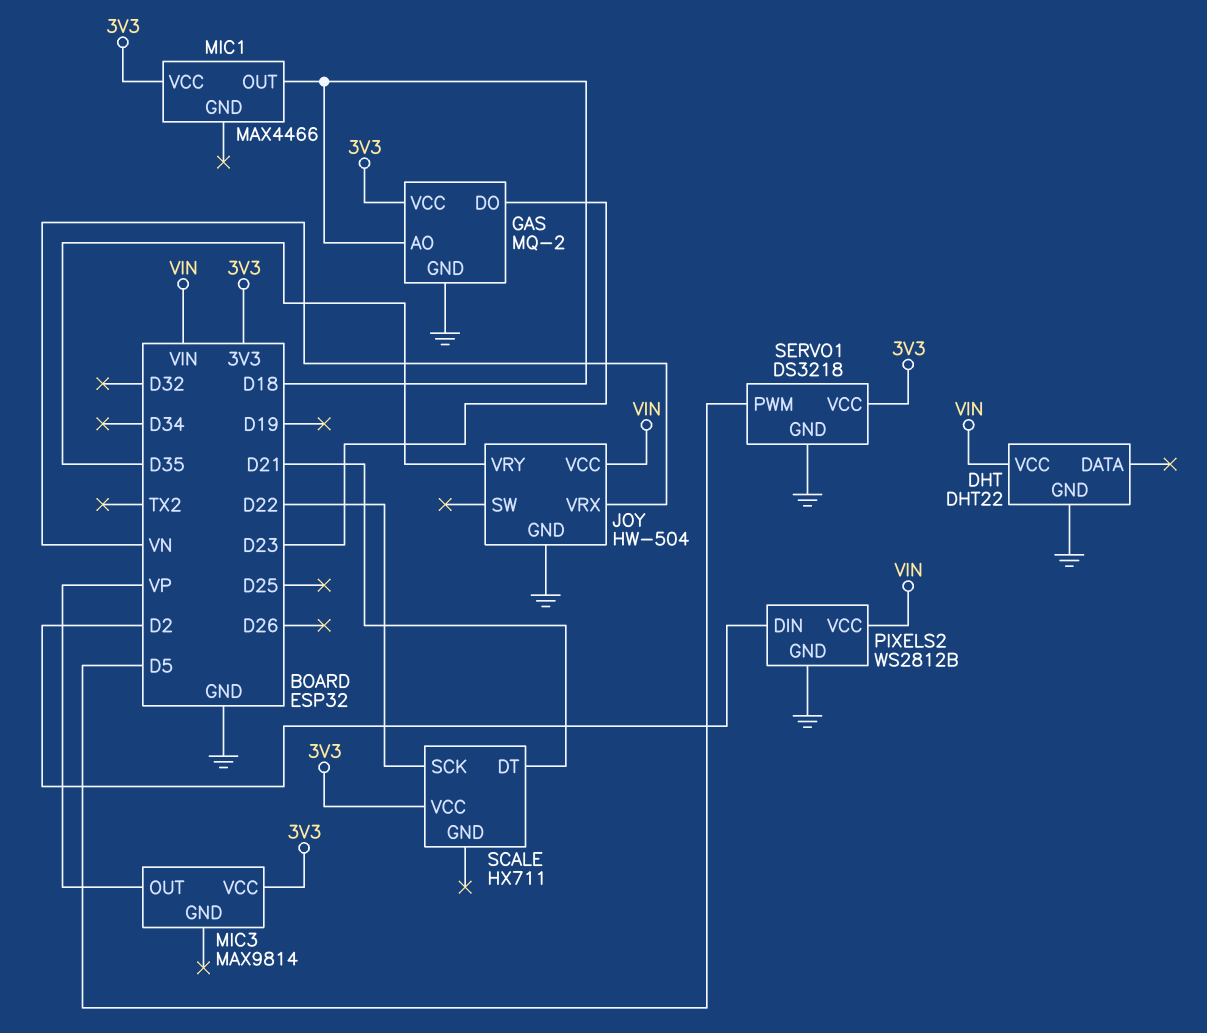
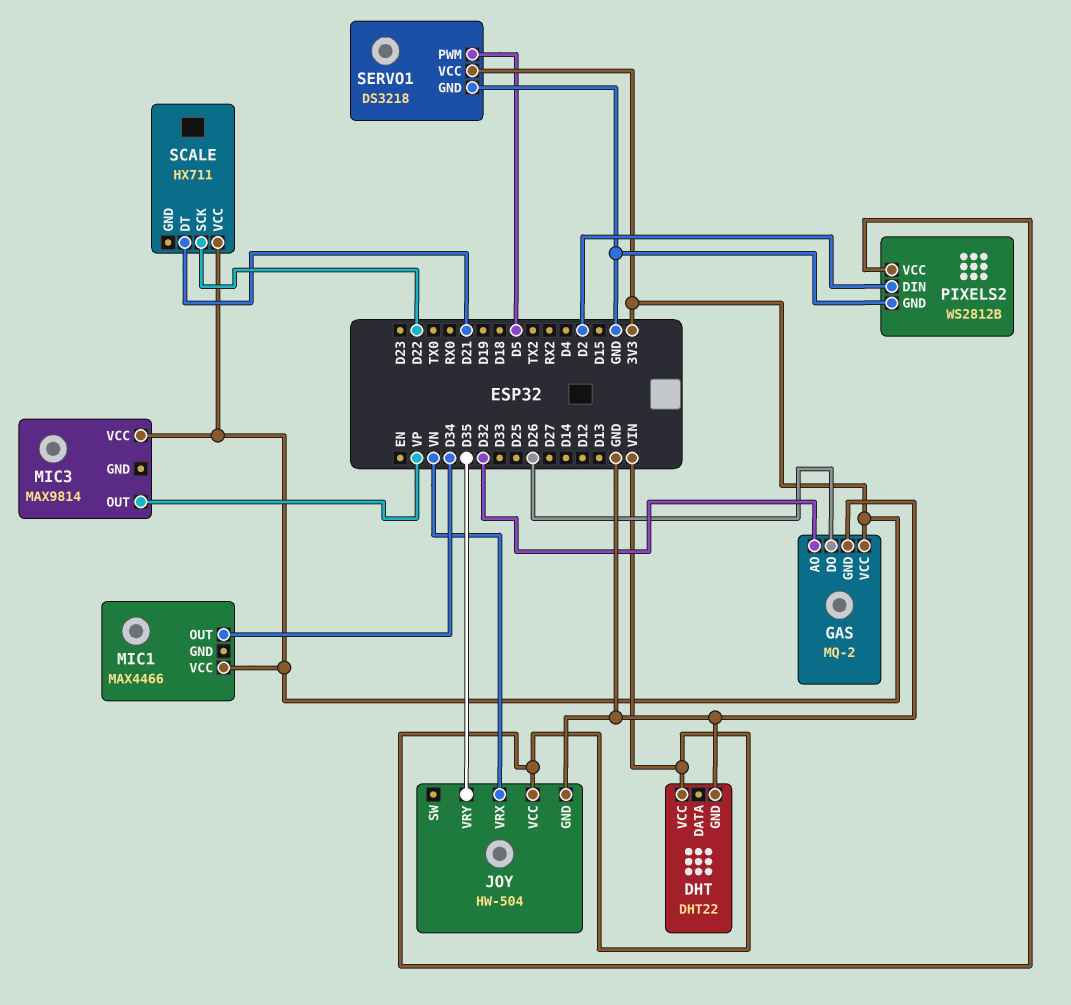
GAS pin AO: D18 -> D32
GAS pin DO: D23 -> D26
MIC1 pin OUT: D18 -> D34

